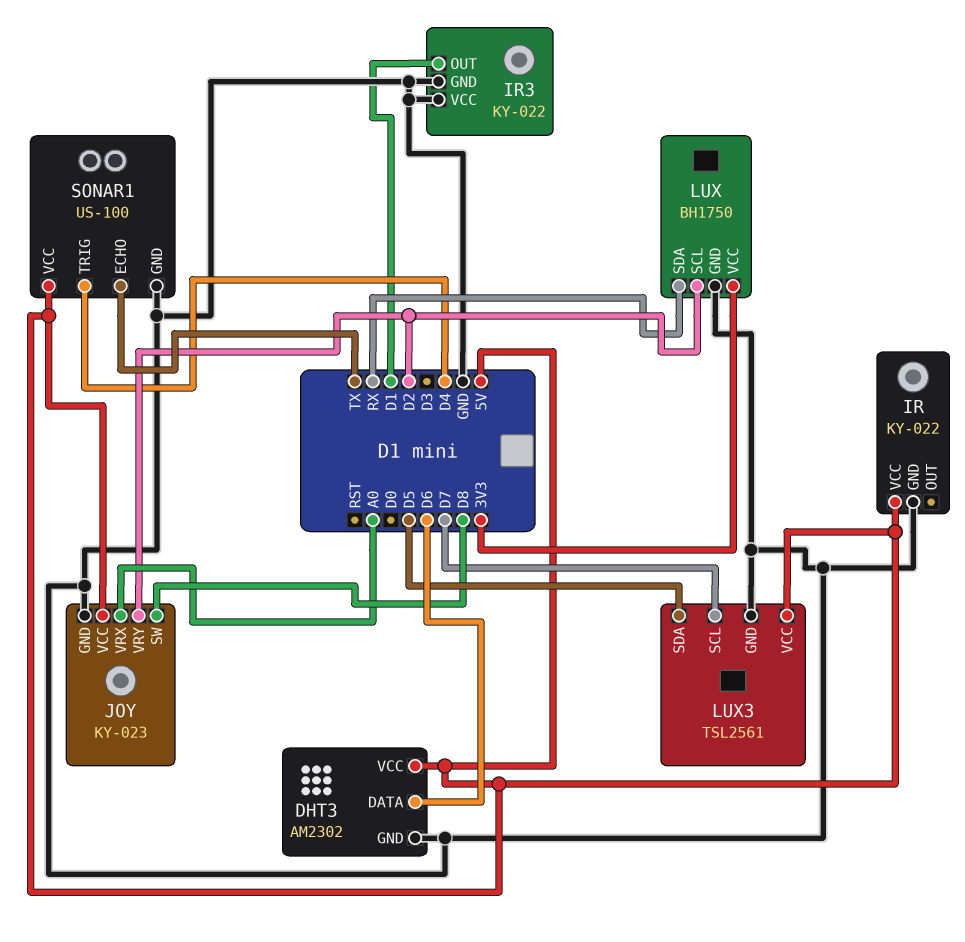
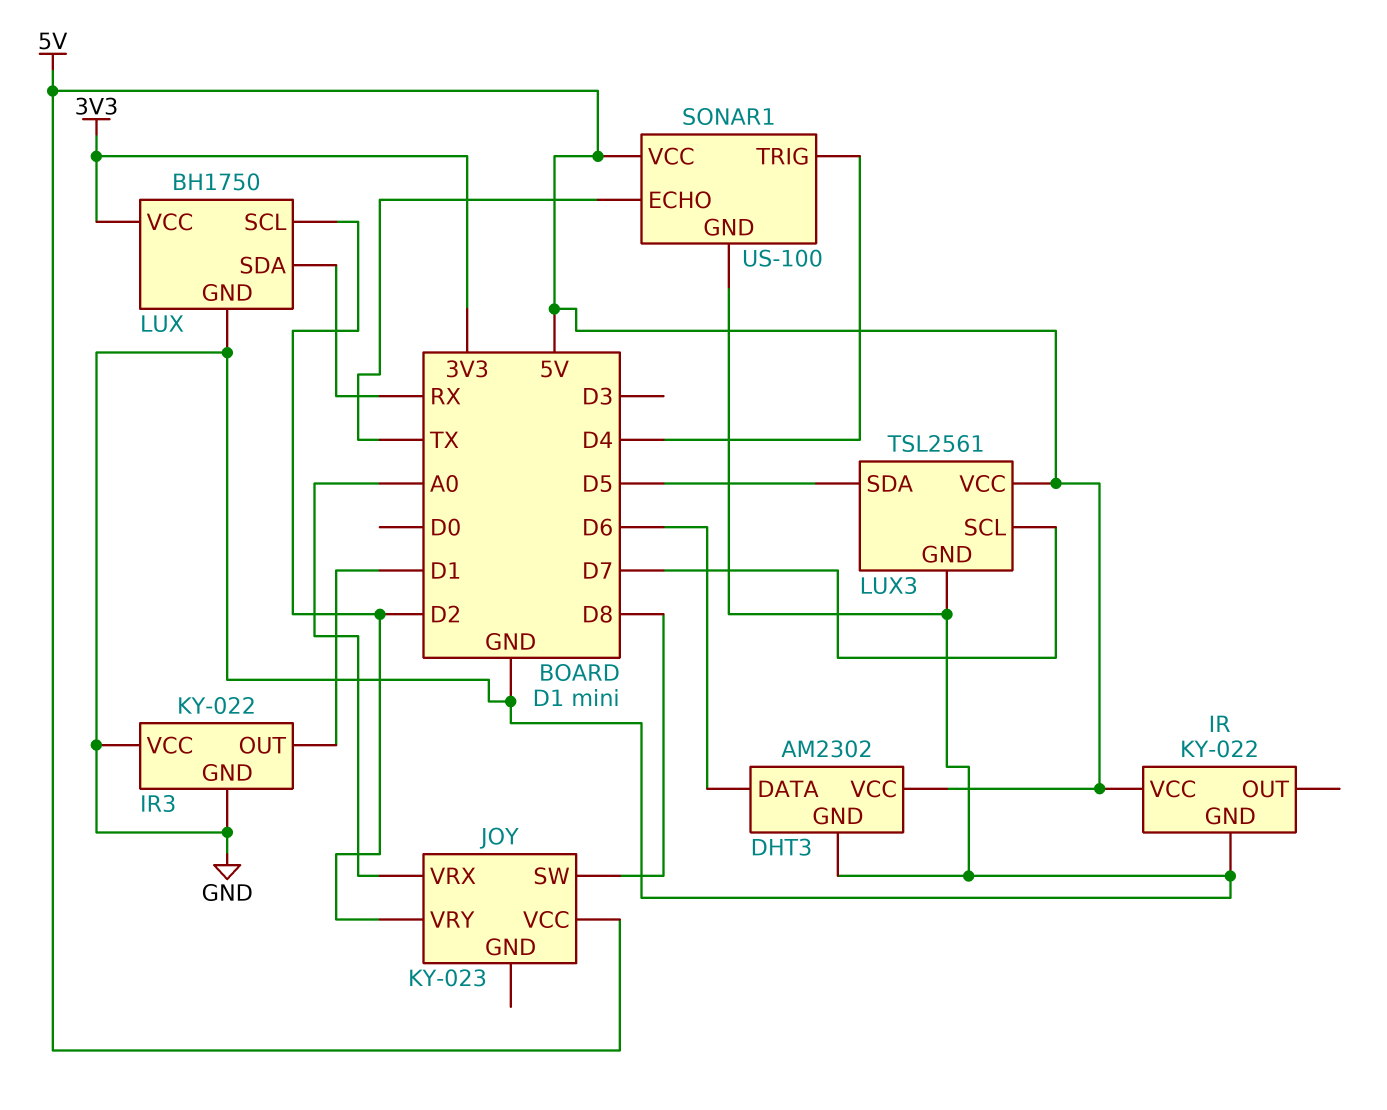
JOY pin GND: GND -> none

